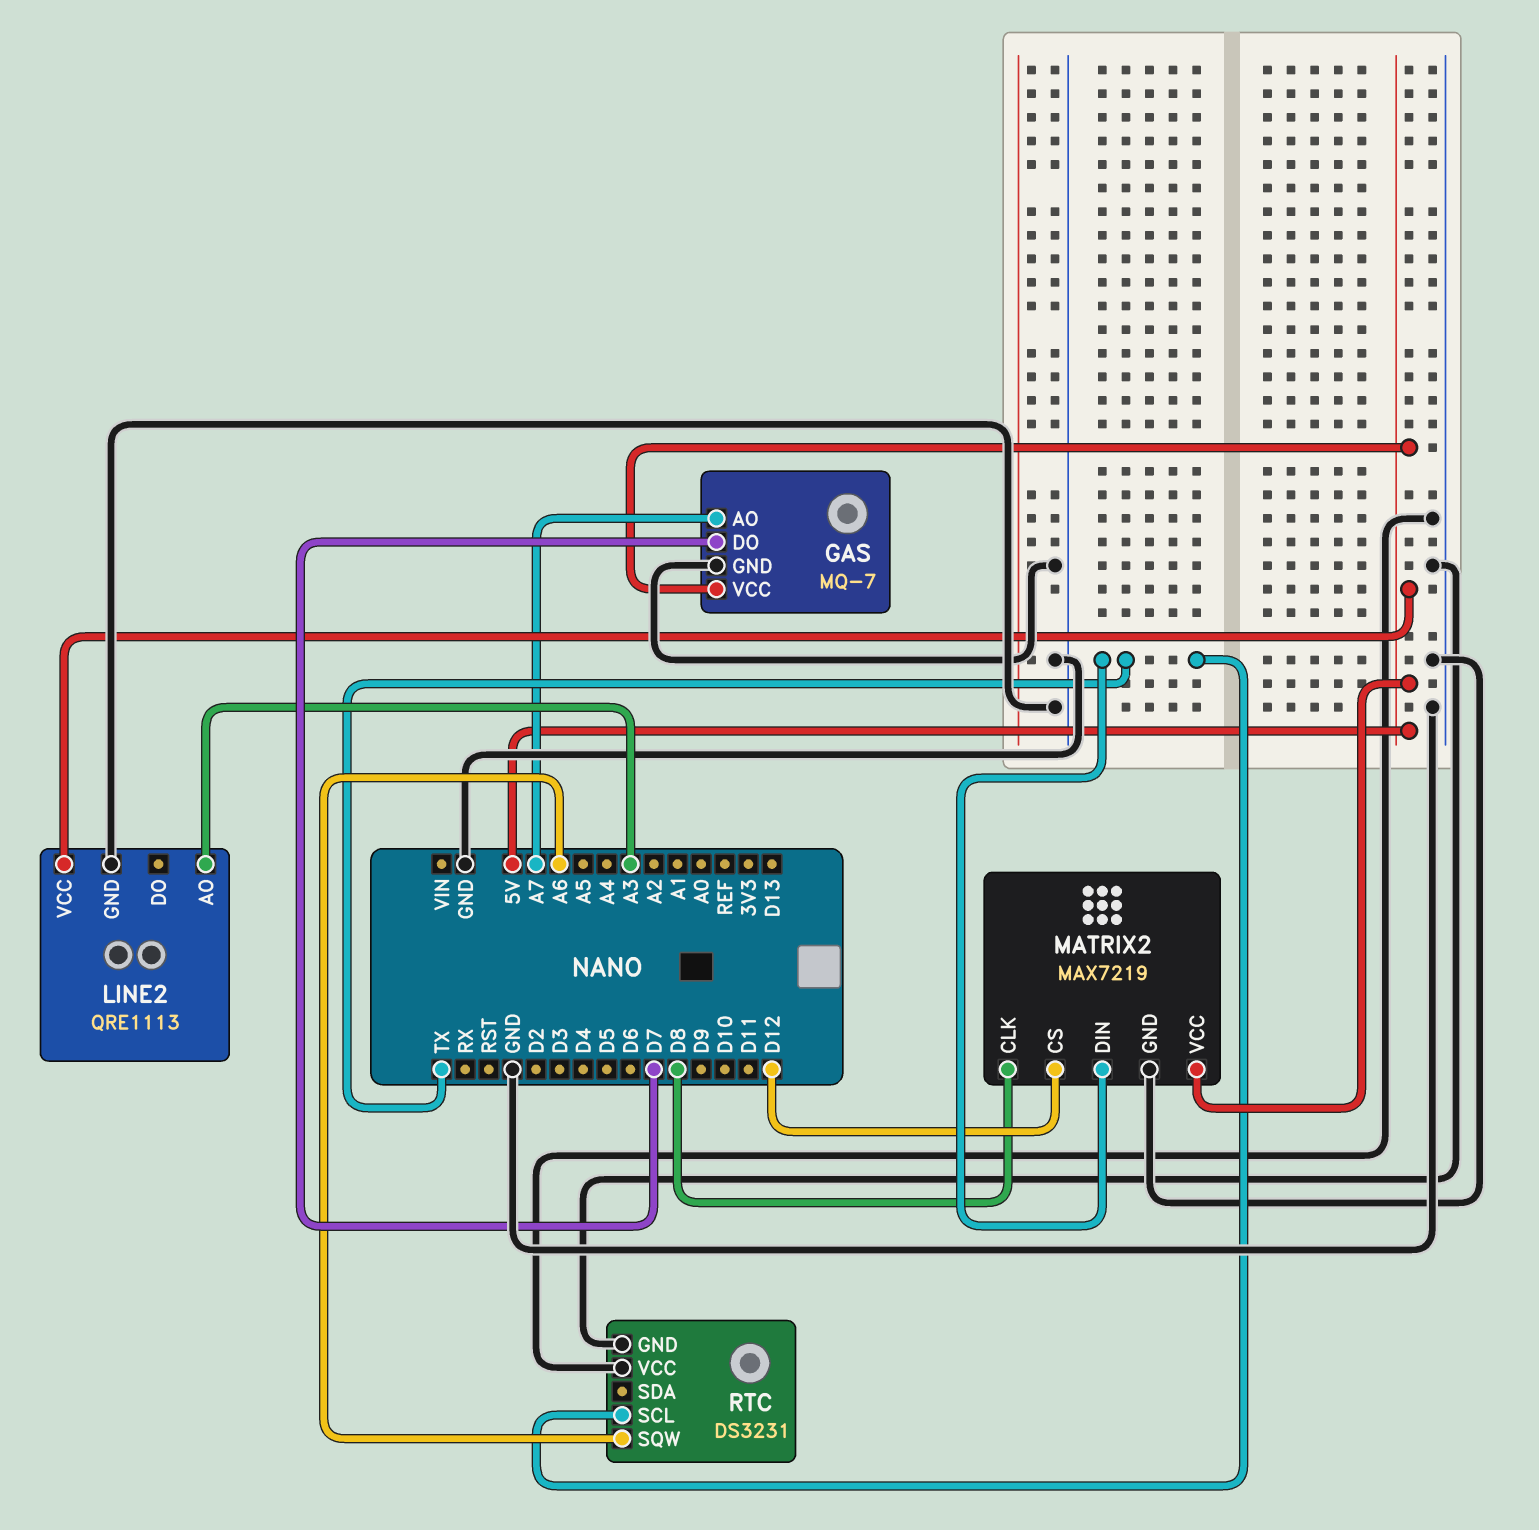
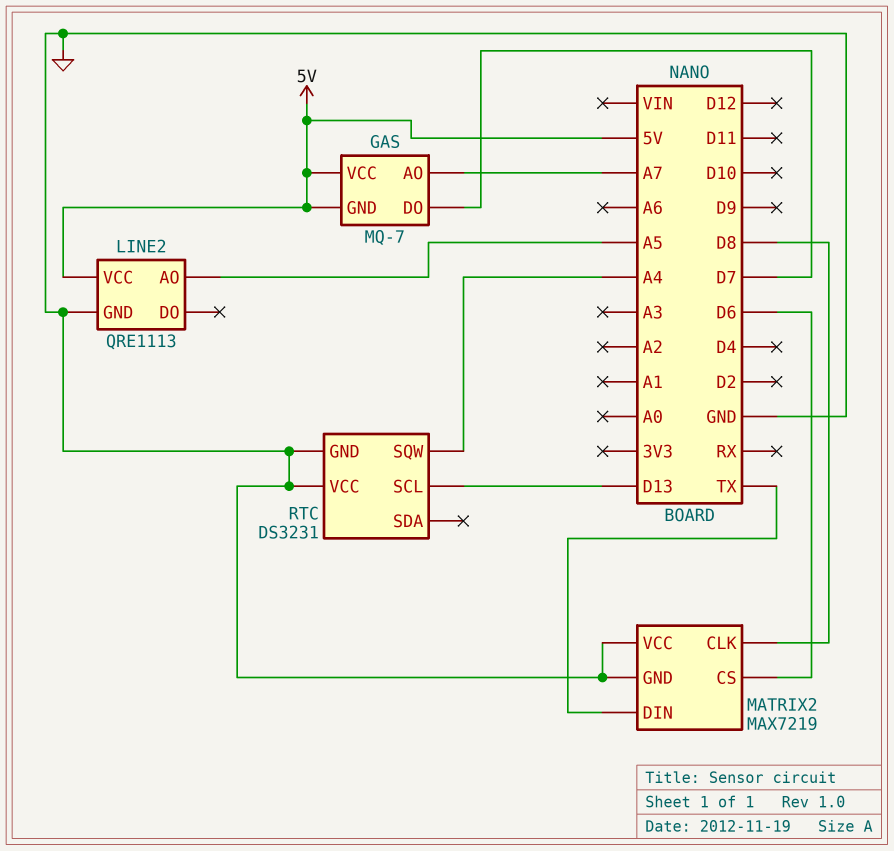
GAS pin GND: GND -> 5V
LINE2 pin AO: A3 -> A5
MATRIX2 pin CS: D12 -> D6
MATRIX2 pin VCC: 5V -> GND
RTC pin SCL: TX -> D13
RTC pin SQW: A6 -> A4

